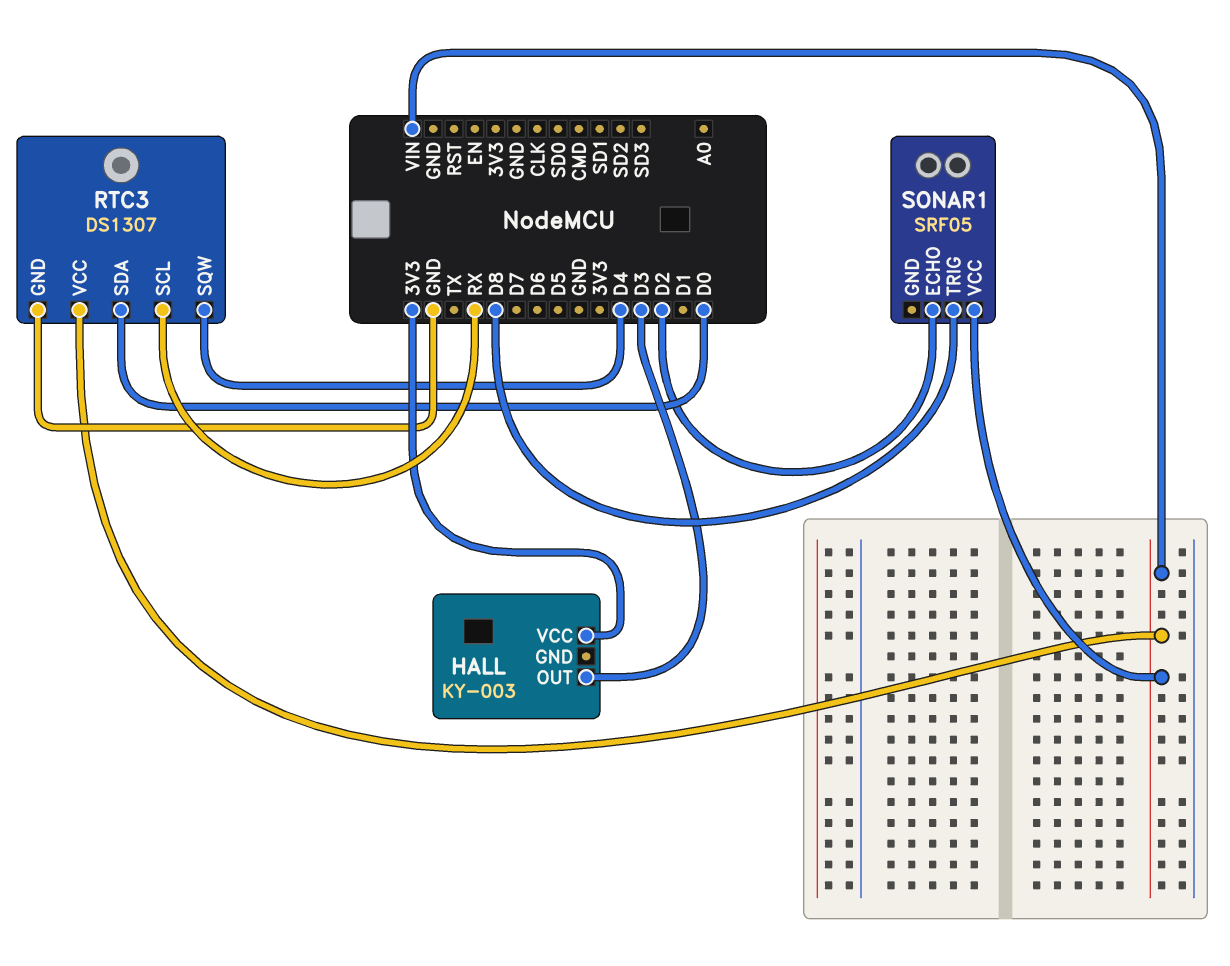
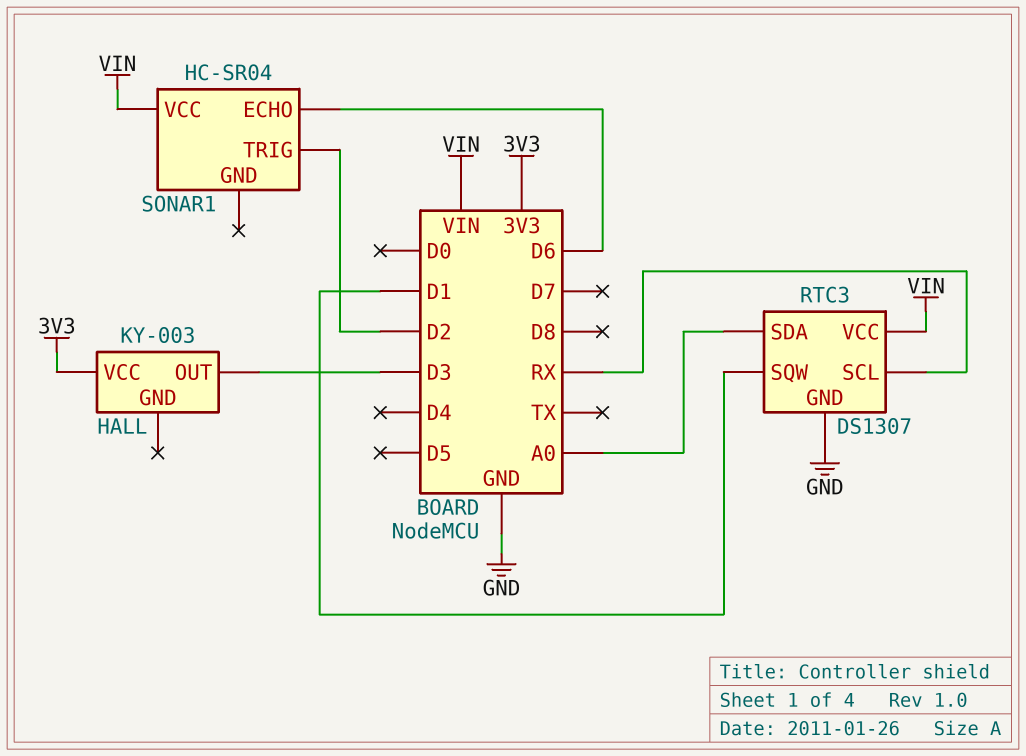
RTC3 pin SDA: D0 -> A0
RTC3 pin SQW: D4 -> D1
SONAR1: SRF05 -> HC-SR04
SONAR1 pin ECHO: D2 -> D6
SONAR1 pin TRIG: D8 -> D2

